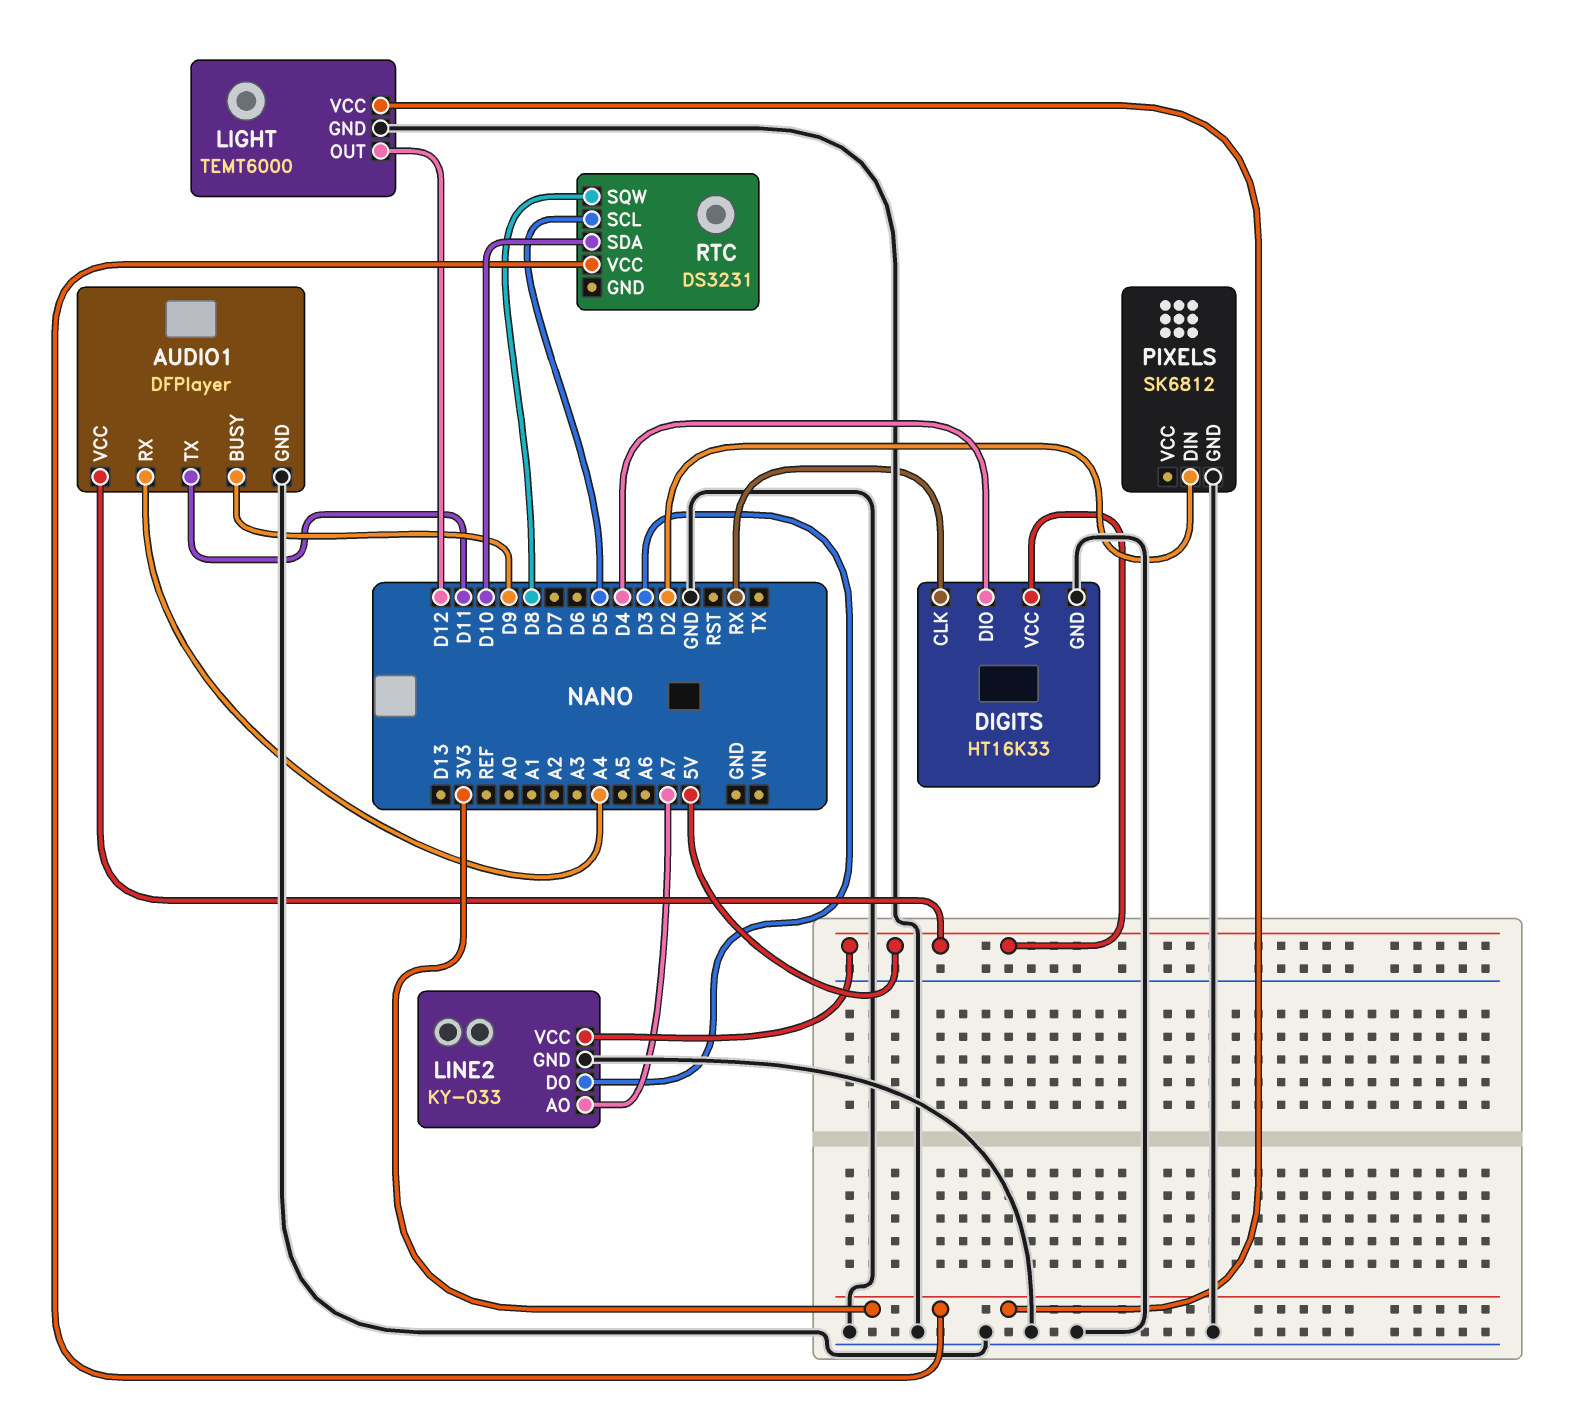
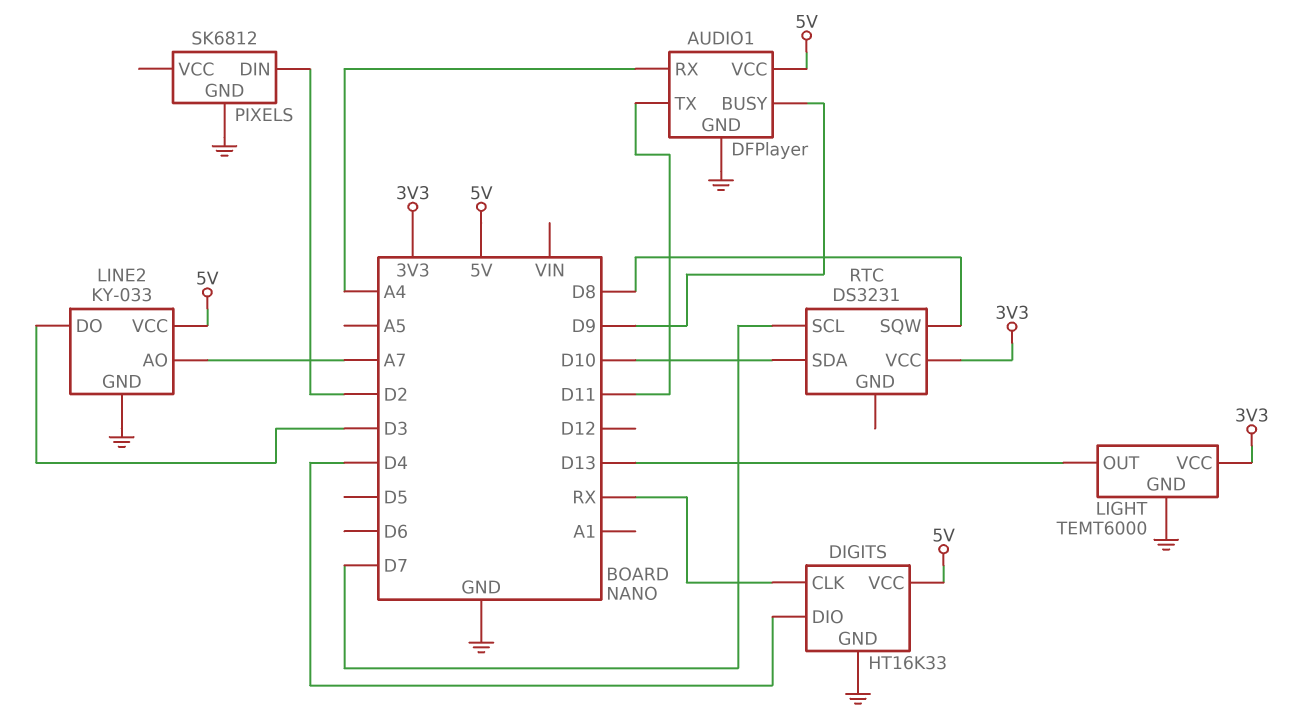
LIGHT pin OUT: D12 -> D13
RTC pin SCL: D5 -> D7

